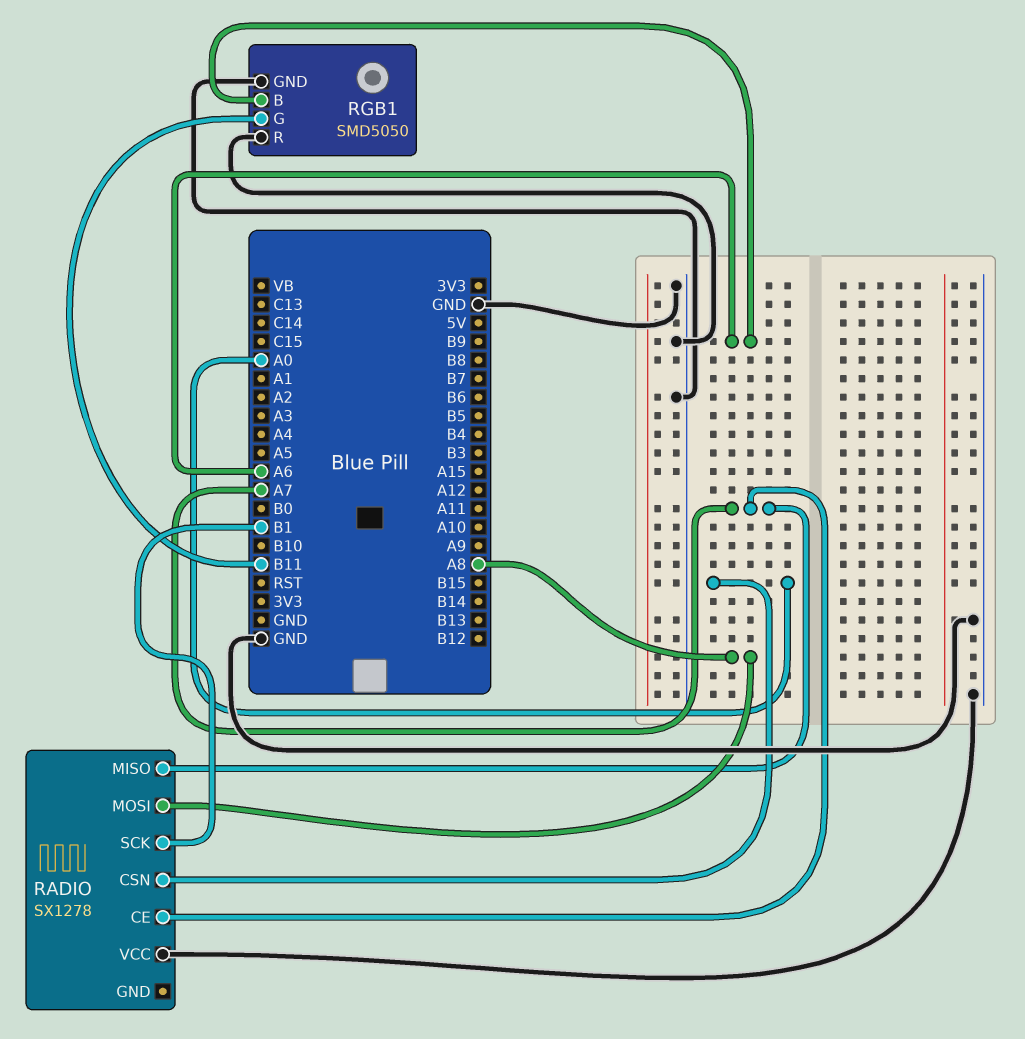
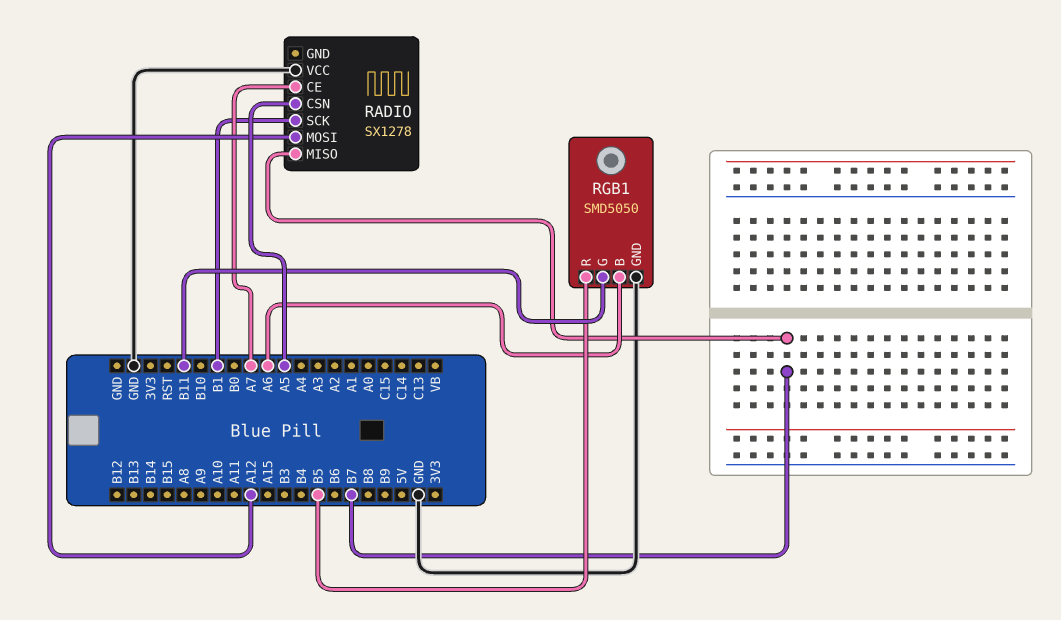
RADIO pin CSN: A0 -> A5
RADIO pin MISO: A7 -> B7
RADIO pin MOSI: A8 -> A12
RGB1 pin R: GND -> B5

